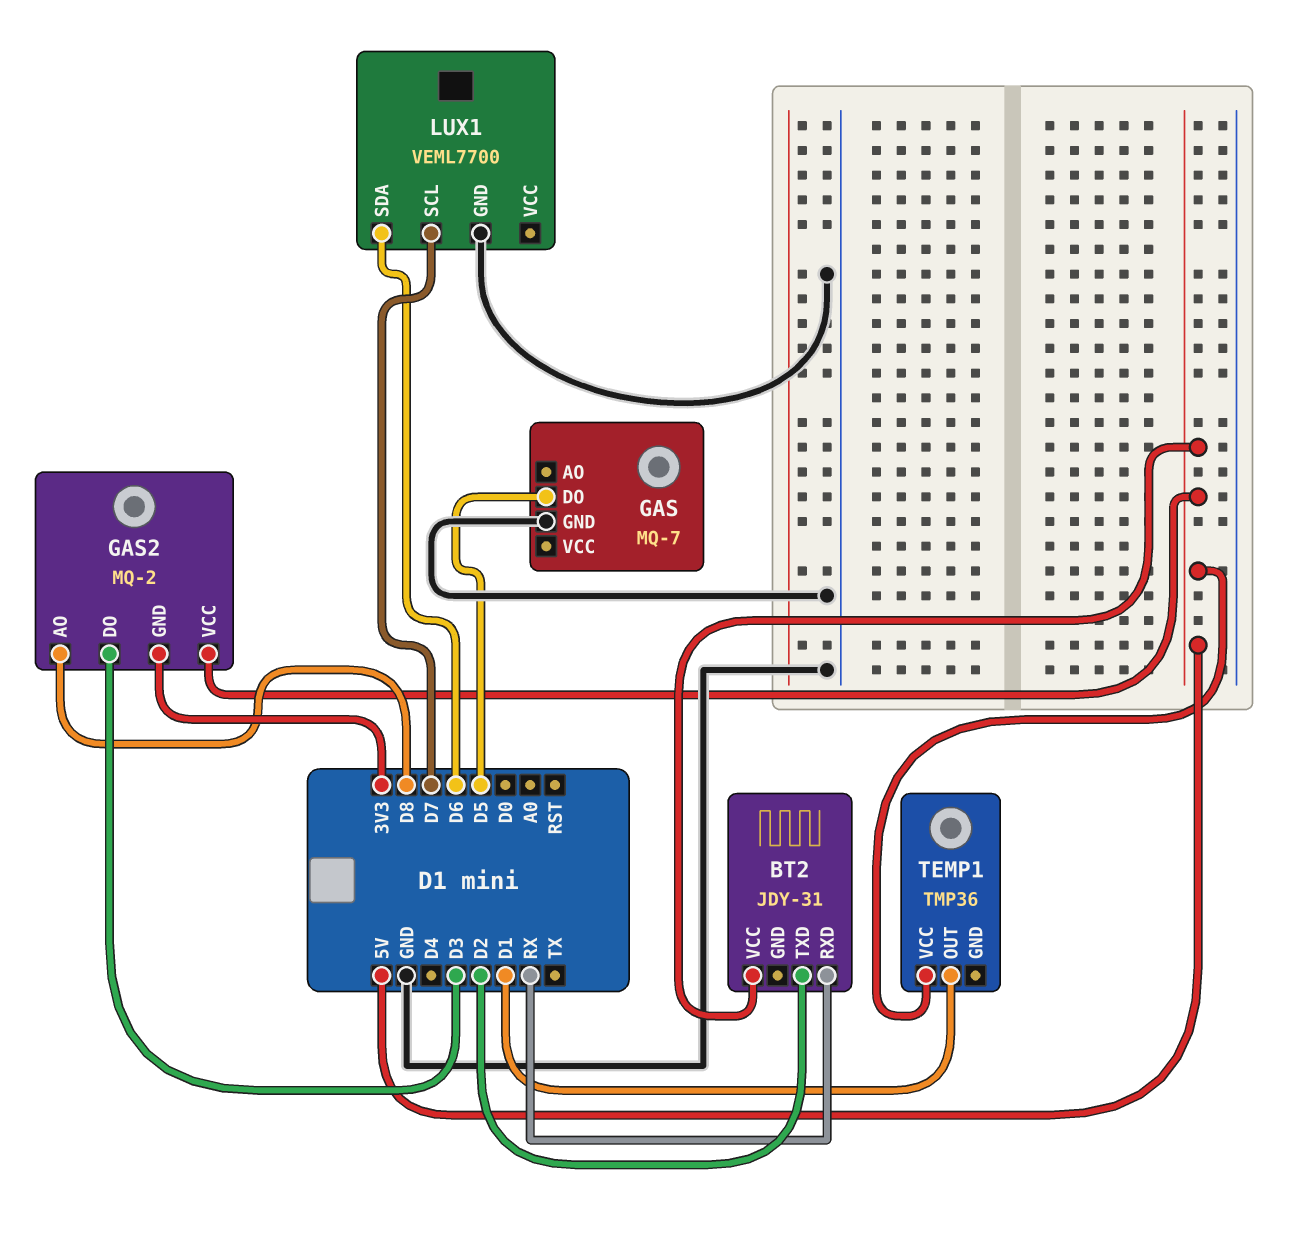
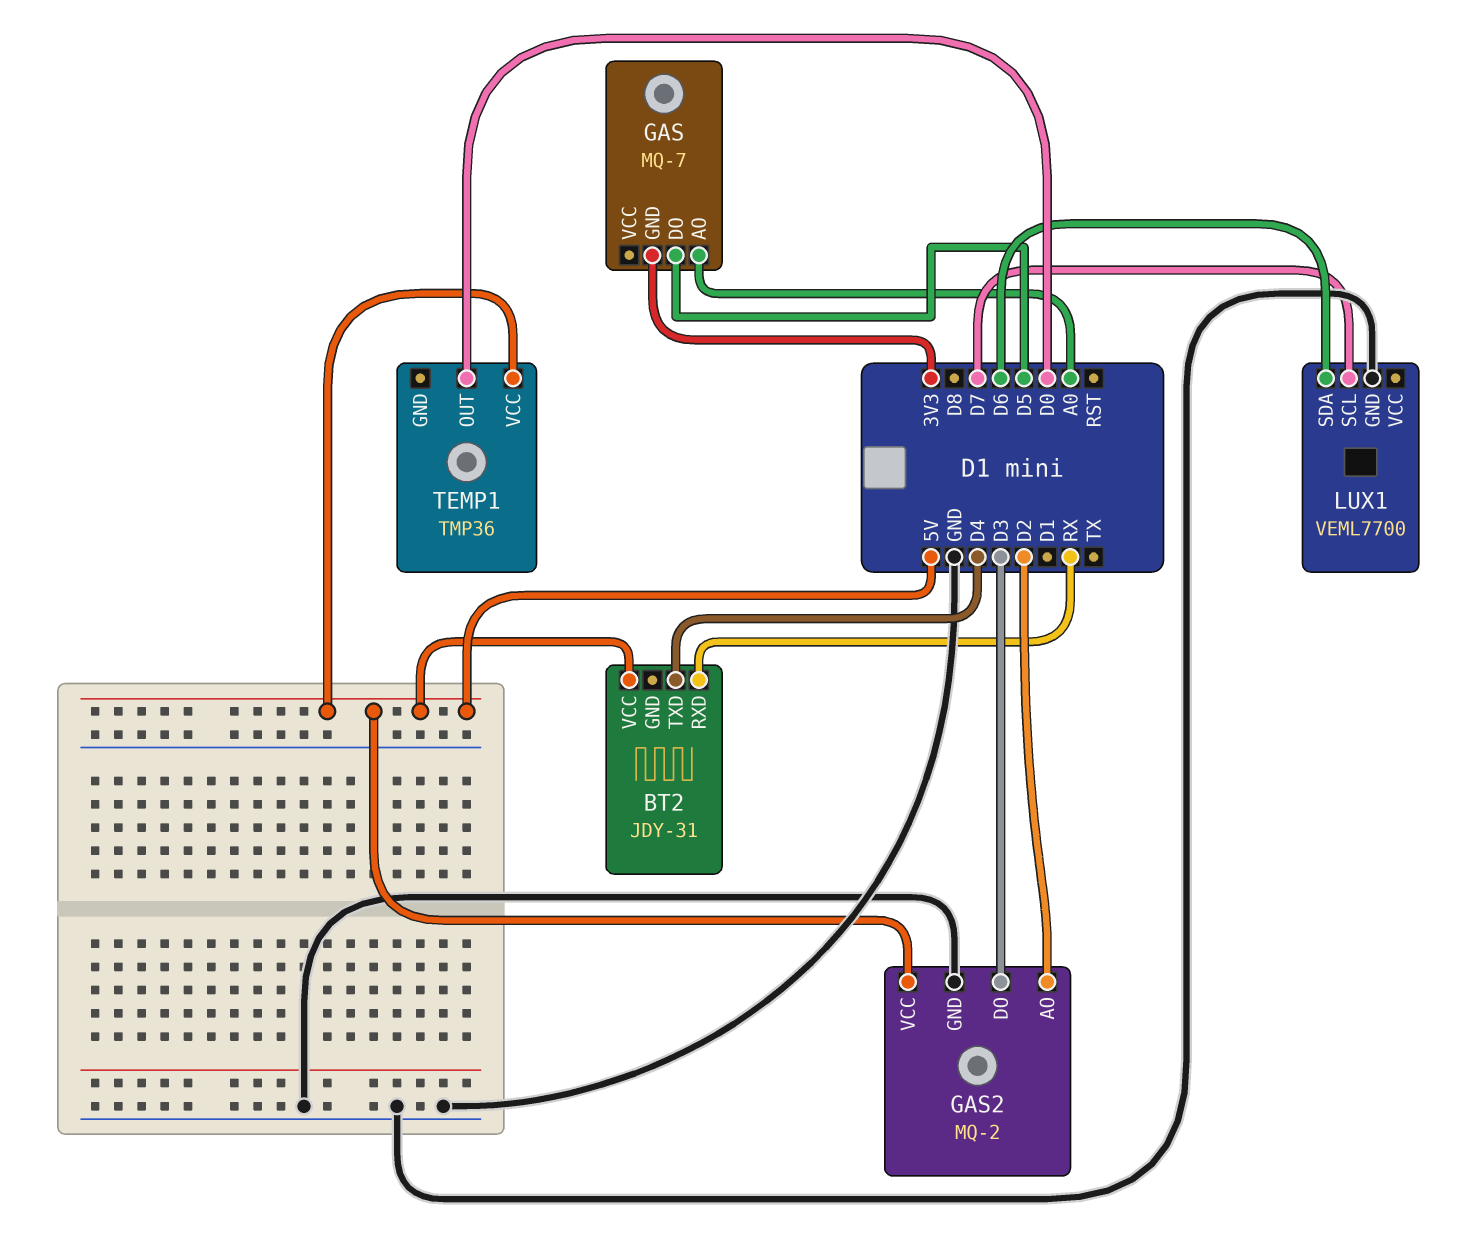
BT2 pin TXD: D2 -> D4
GAS pin AO: none -> A0
GAS pin GND: GND -> 3V3
GAS2 pin AO: D8 -> D2
GAS2 pin GND: 3V3 -> GND
TEMP1 pin OUT: D1 -> D0

